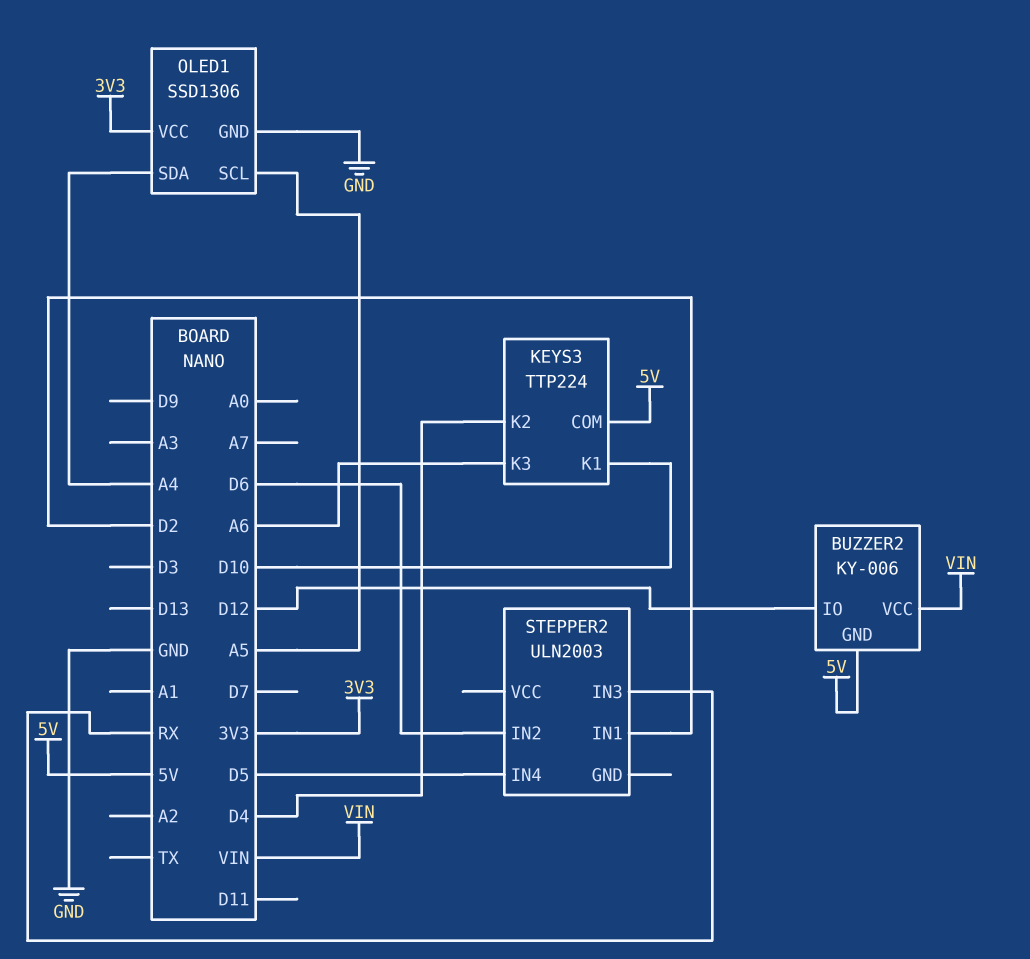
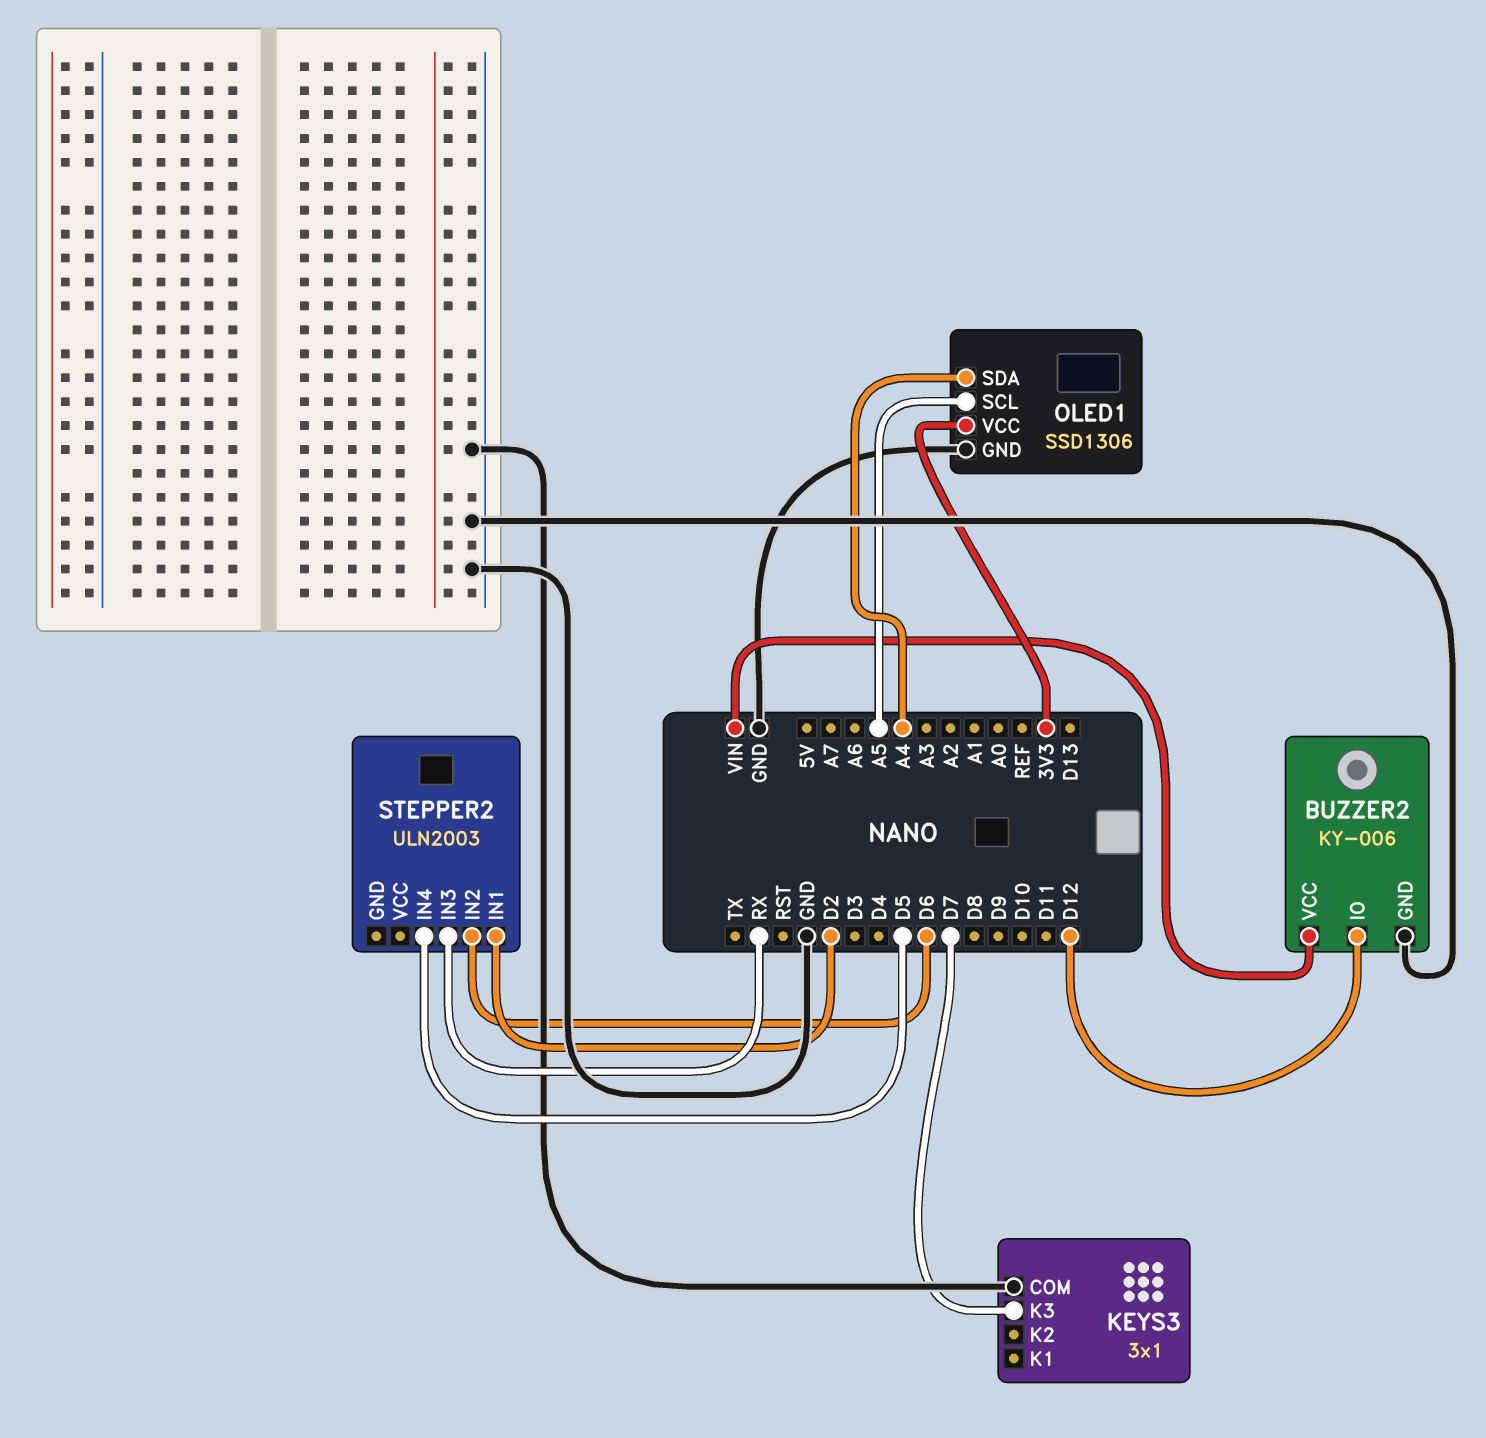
BUZZER2 pin GND: 5V -> GND
KEYS3: TTP224 -> 3x1
KEYS3 pin COM: 5V -> GND
KEYS3 pin K1: D10 -> none
KEYS3 pin K2: D4 -> none
KEYS3 pin K3: A6 -> D7

